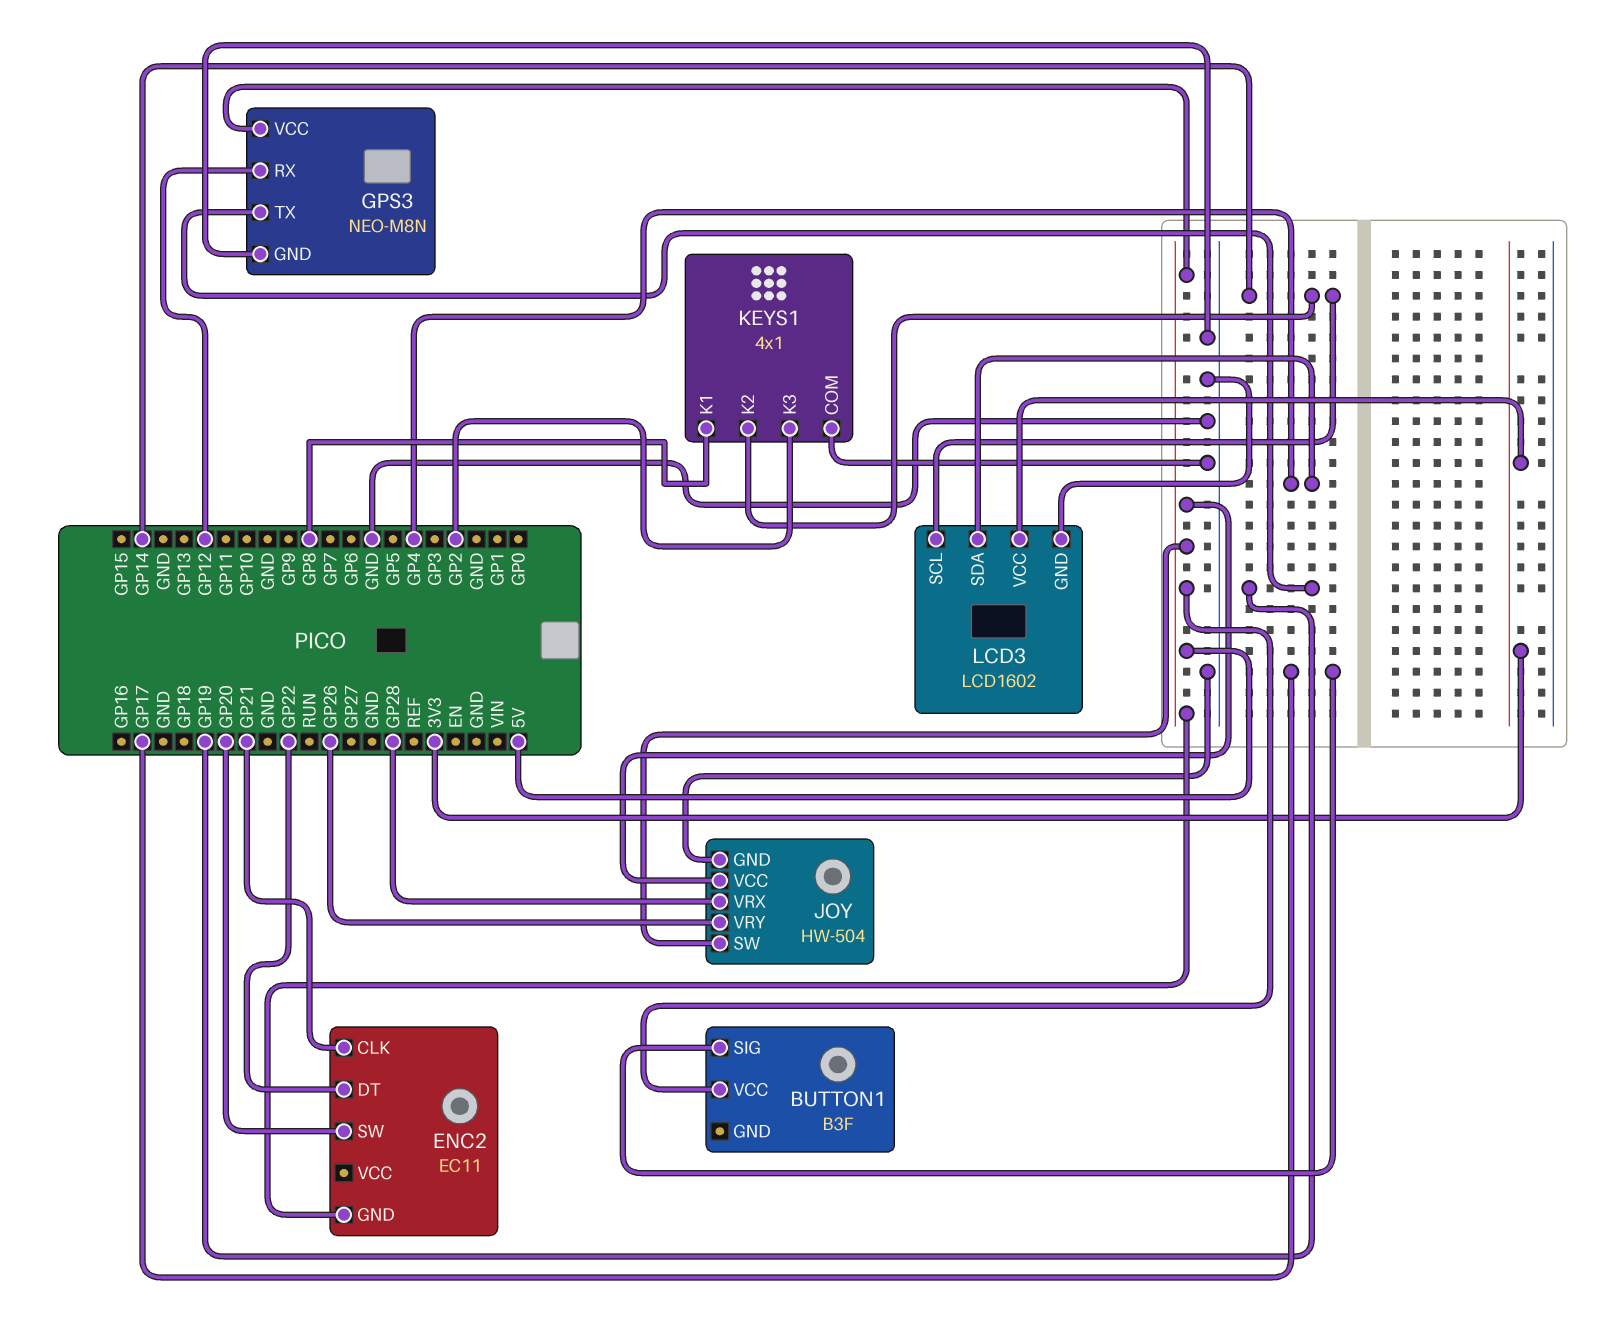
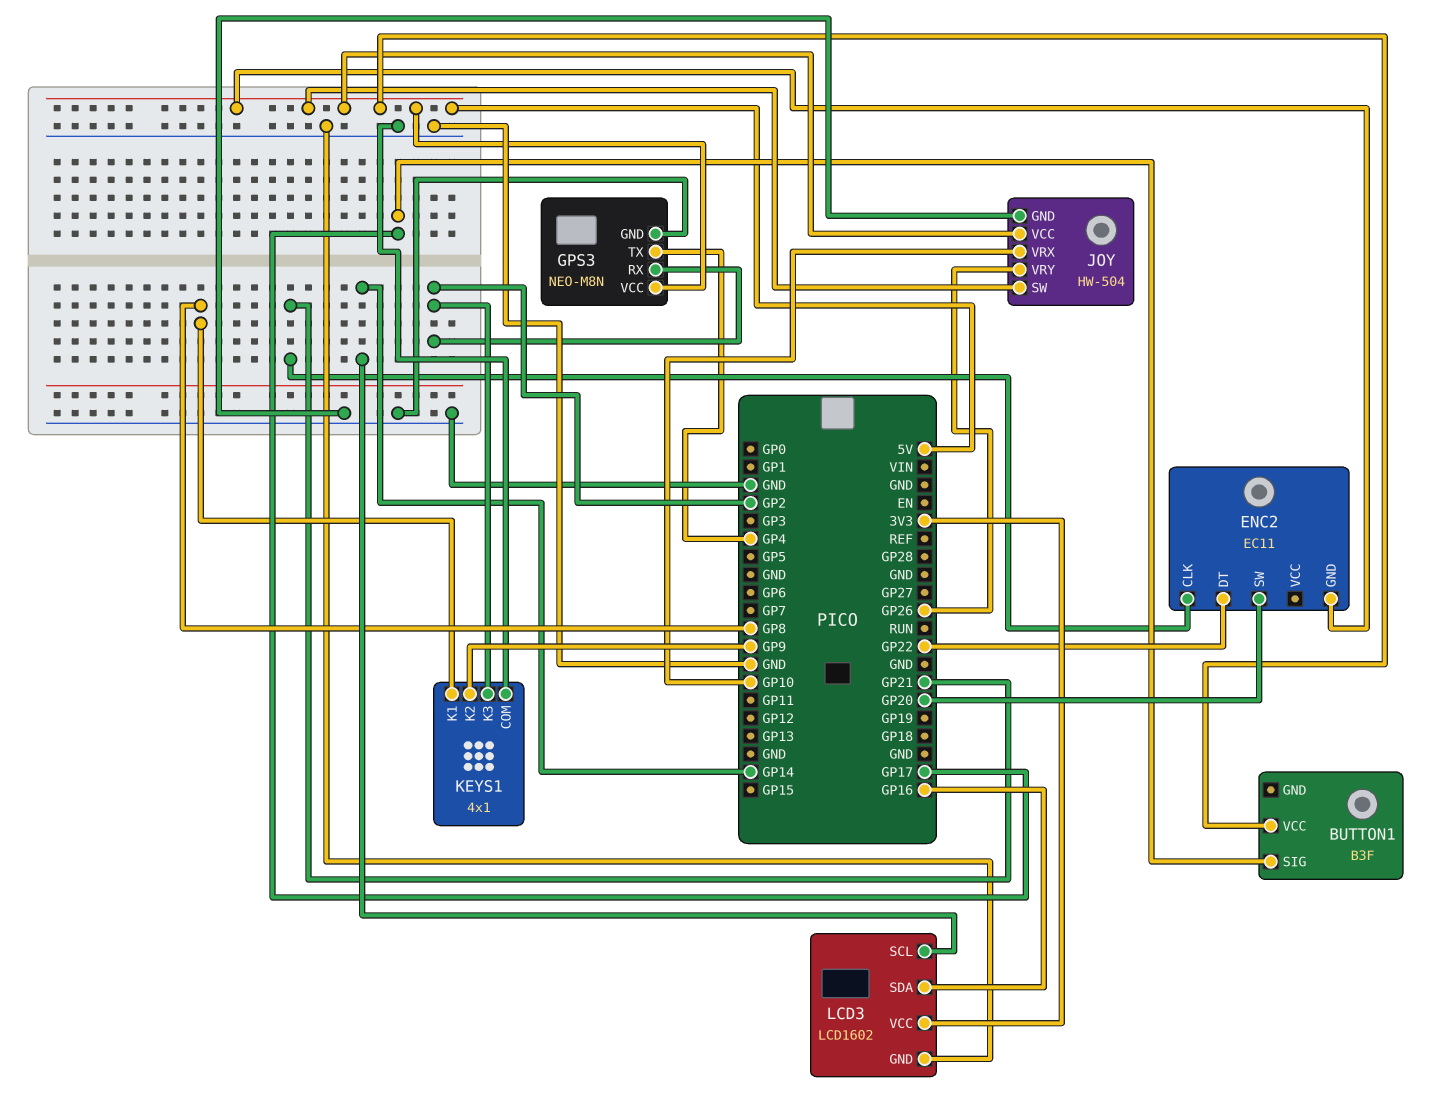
GPS3 pin RX: GP12 -> GP2
GPS3 pin TX: GP19 -> GP4
JOY pin VRX: GP28 -> GP10
KEYS1 pin K2: GP14 -> GP9
LCD3 pin SDA: GP4 -> GP16

